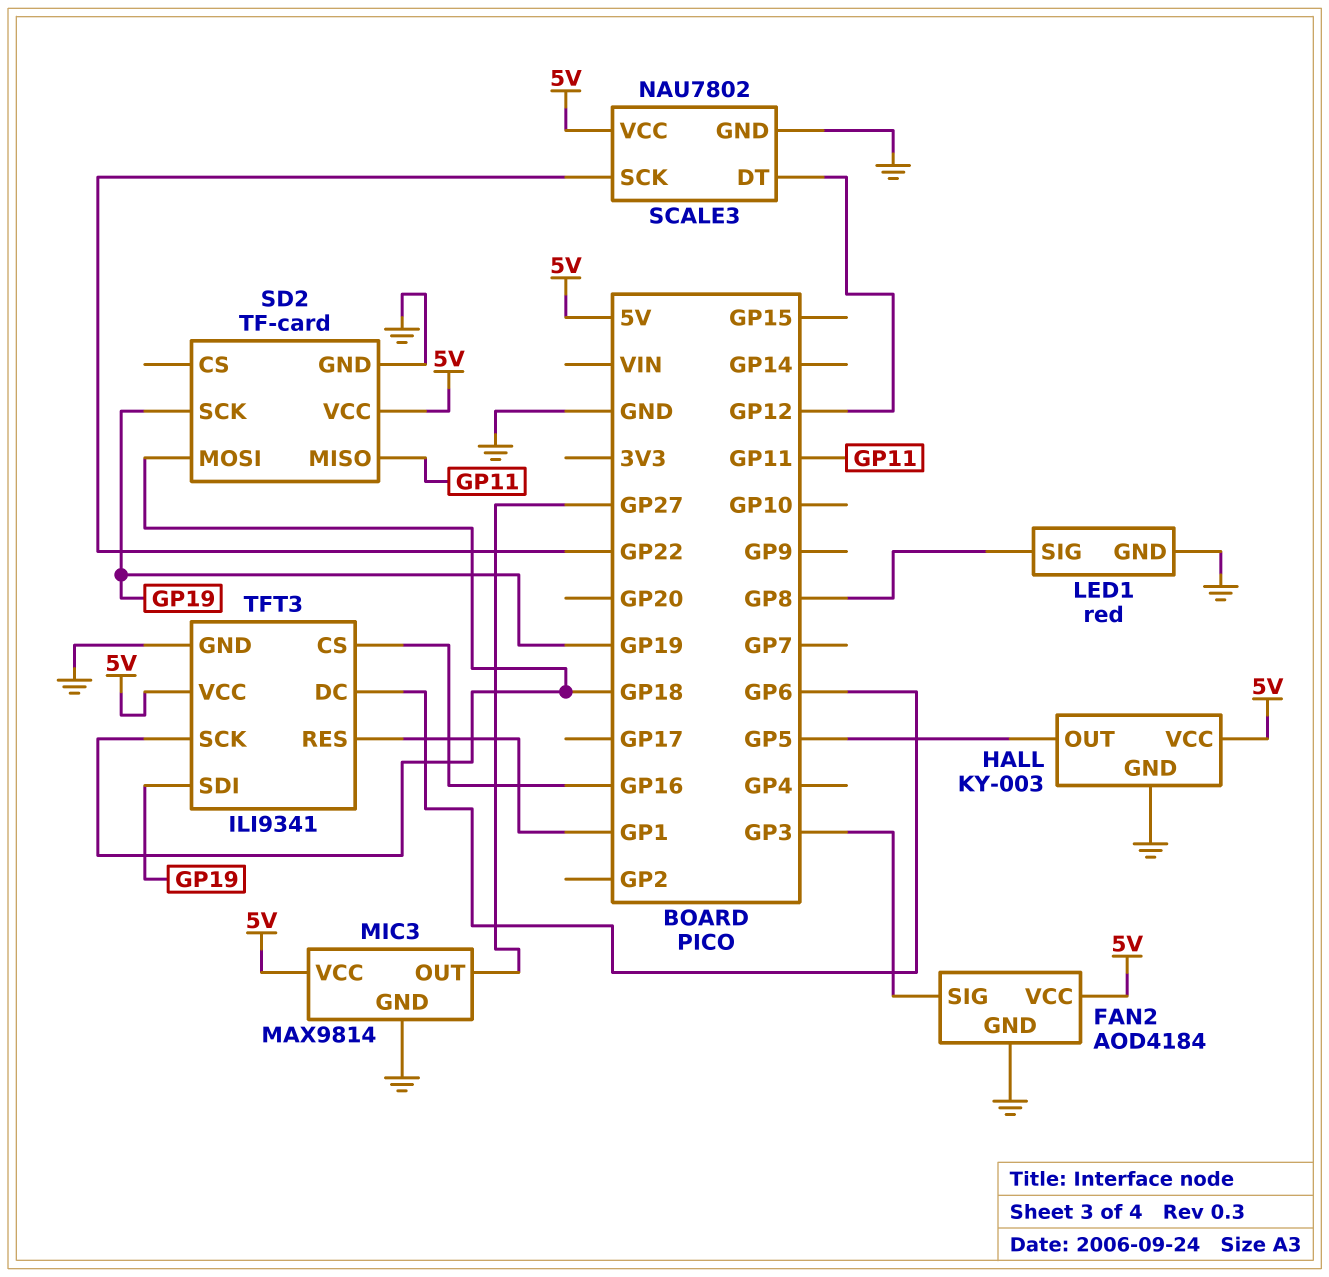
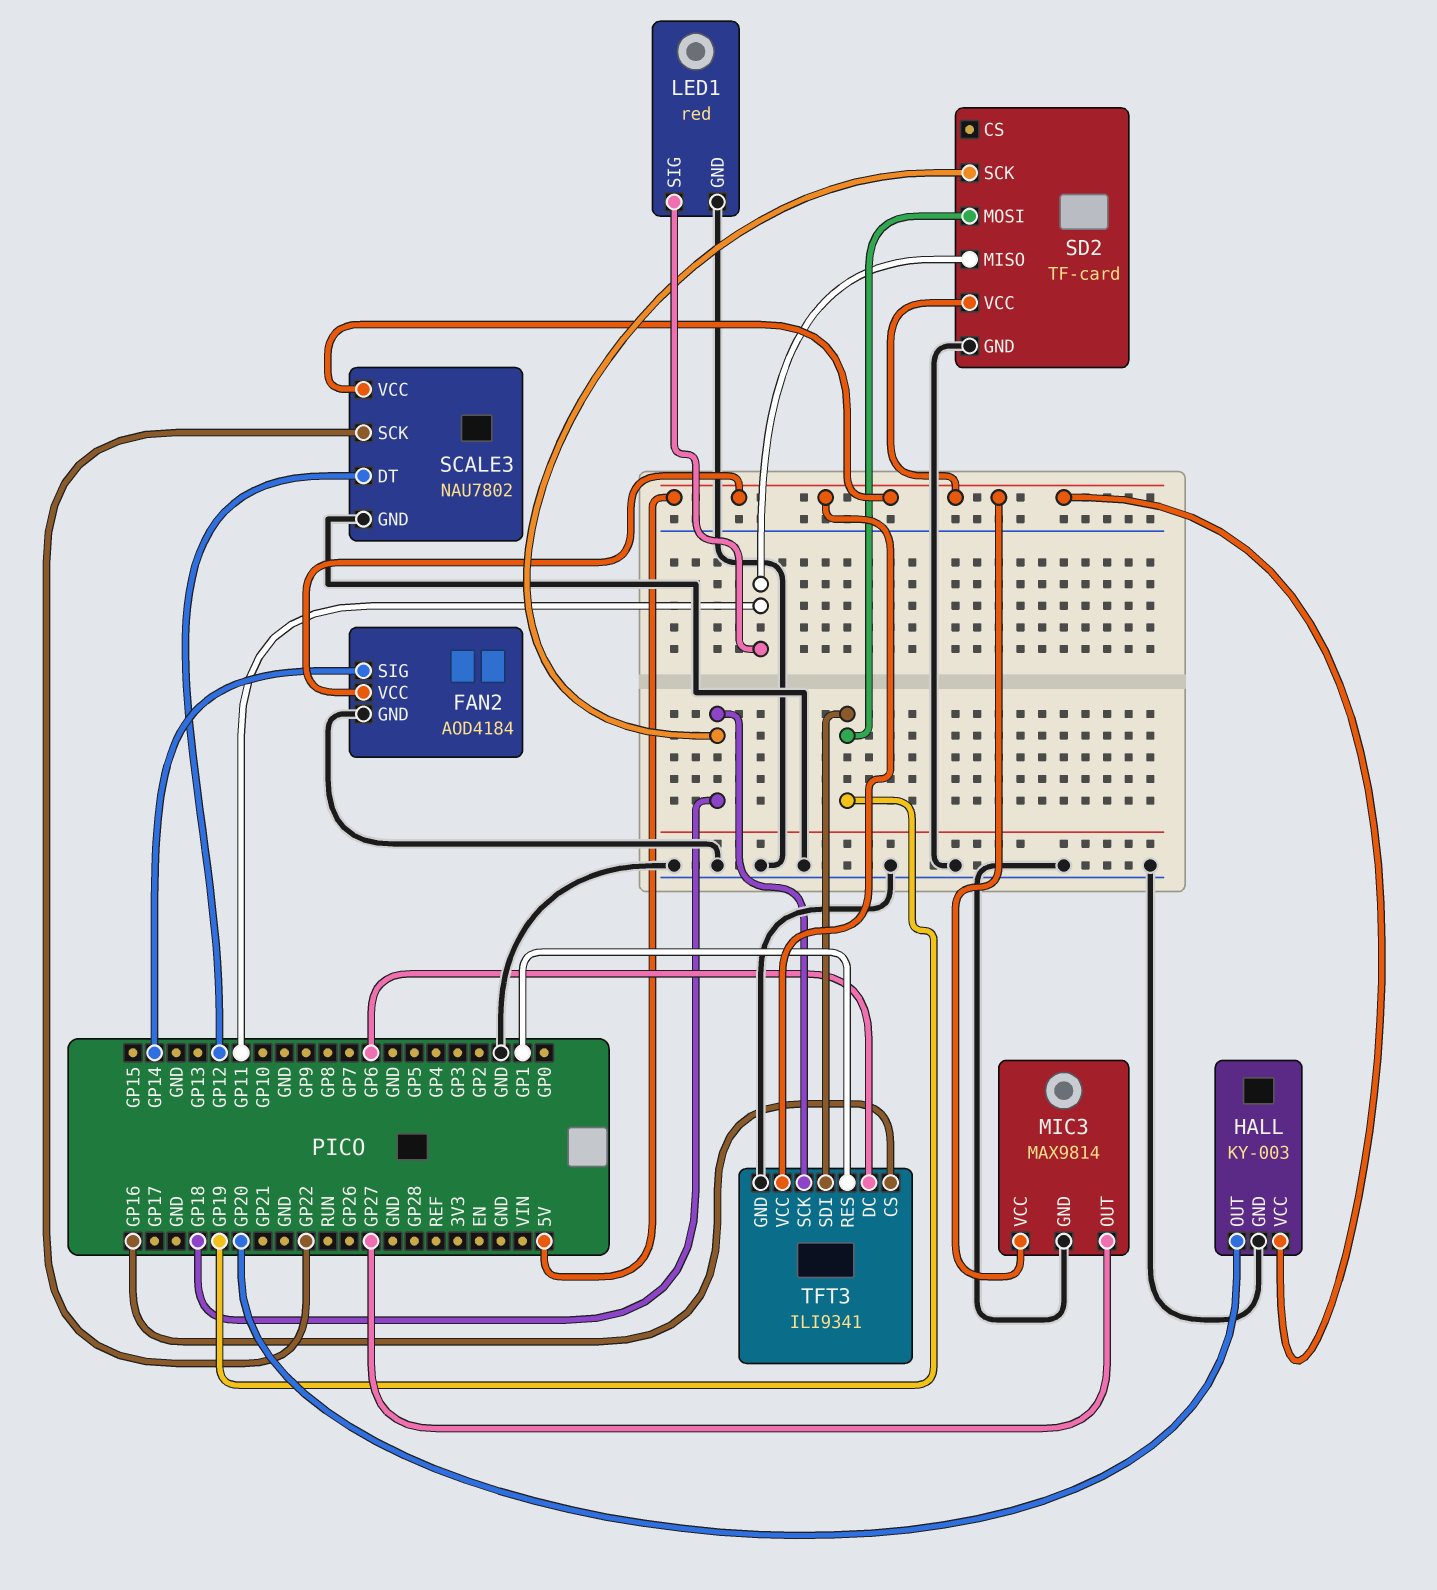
FAN2 pin SIG: GP3 -> GP14
HALL pin OUT: GP5 -> GP20
LED1 pin SIG: GP8 -> GP11
SD2 pin MOSI: GP18 -> GP19
SD2 pin SCK: GP19 -> GP18

